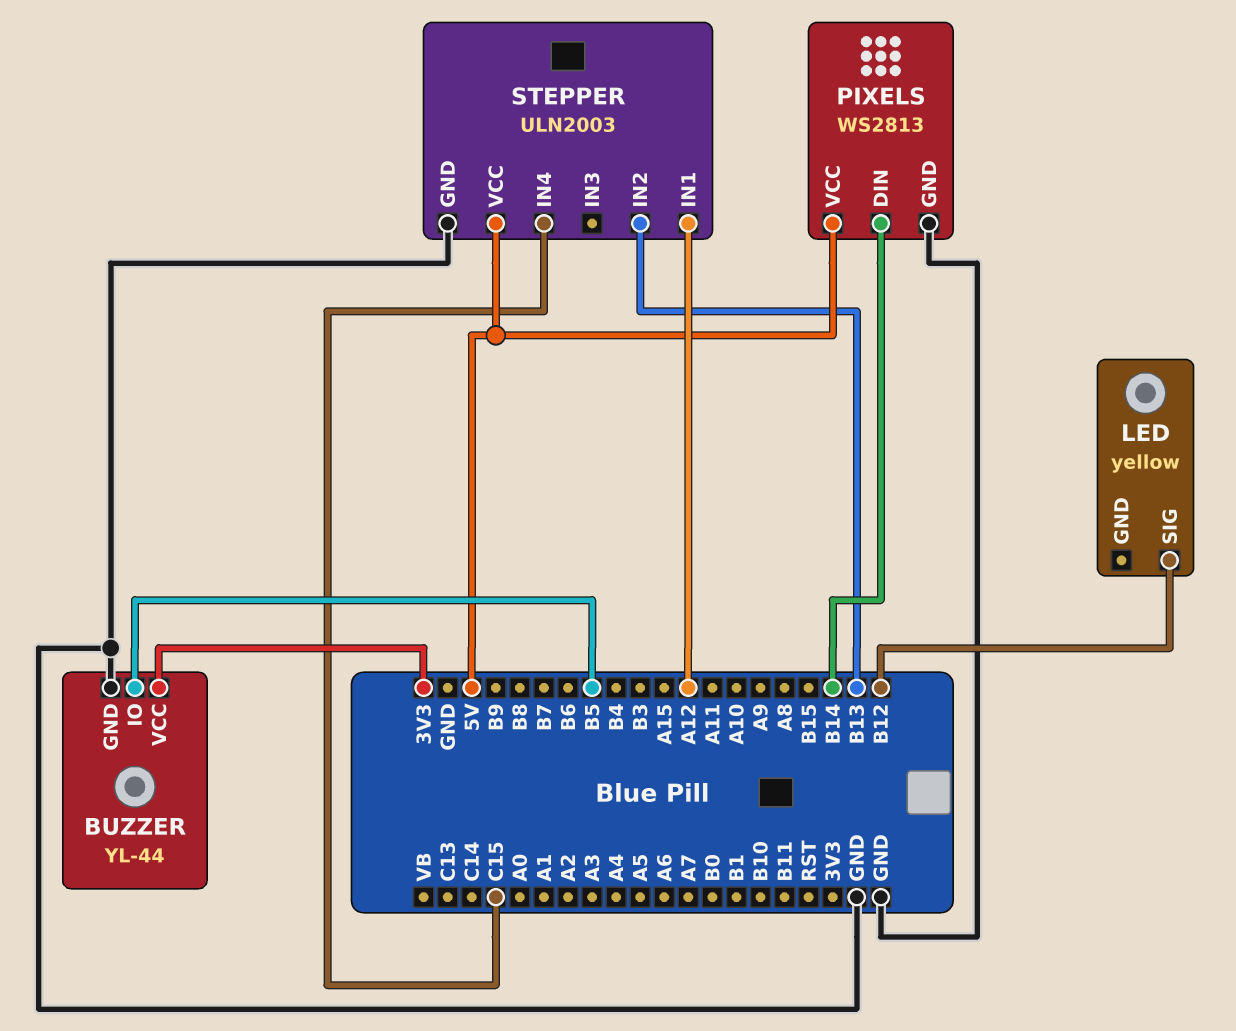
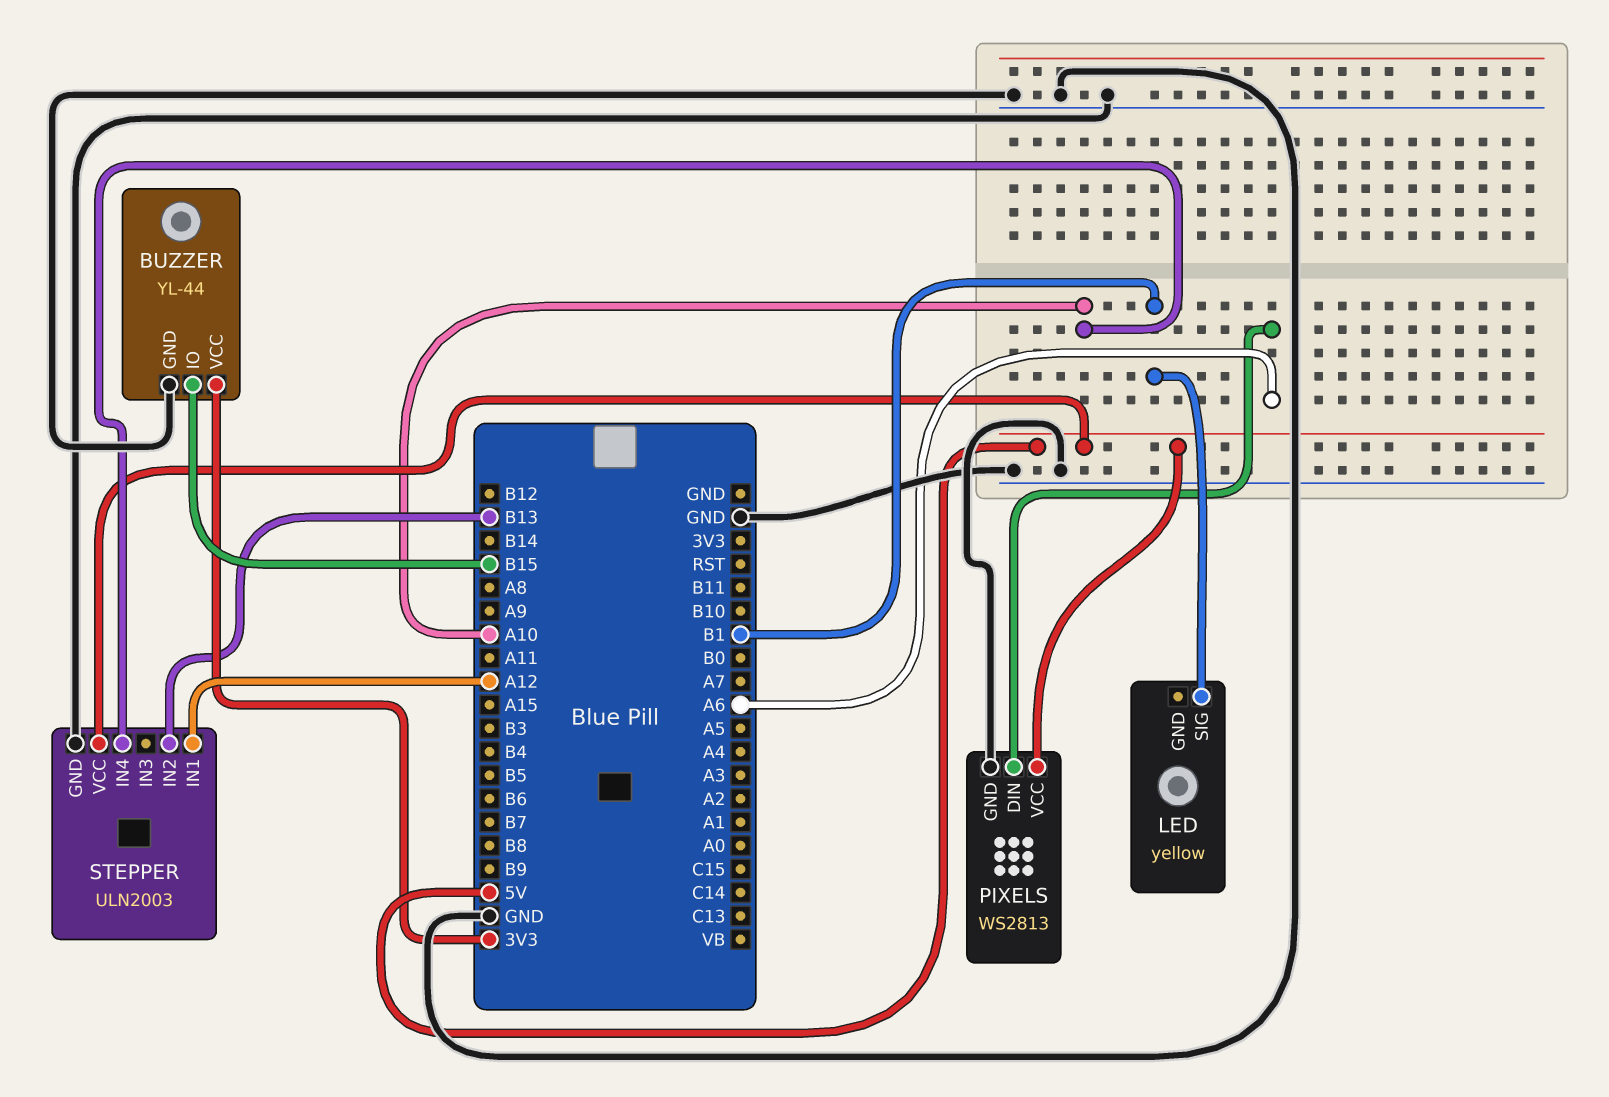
BUZZER pin IO: B5 -> B15
LED pin SIG: B12 -> B1
PIXELS pin DIN: B14 -> A6
STEPPER pin IN4: C15 -> A10

